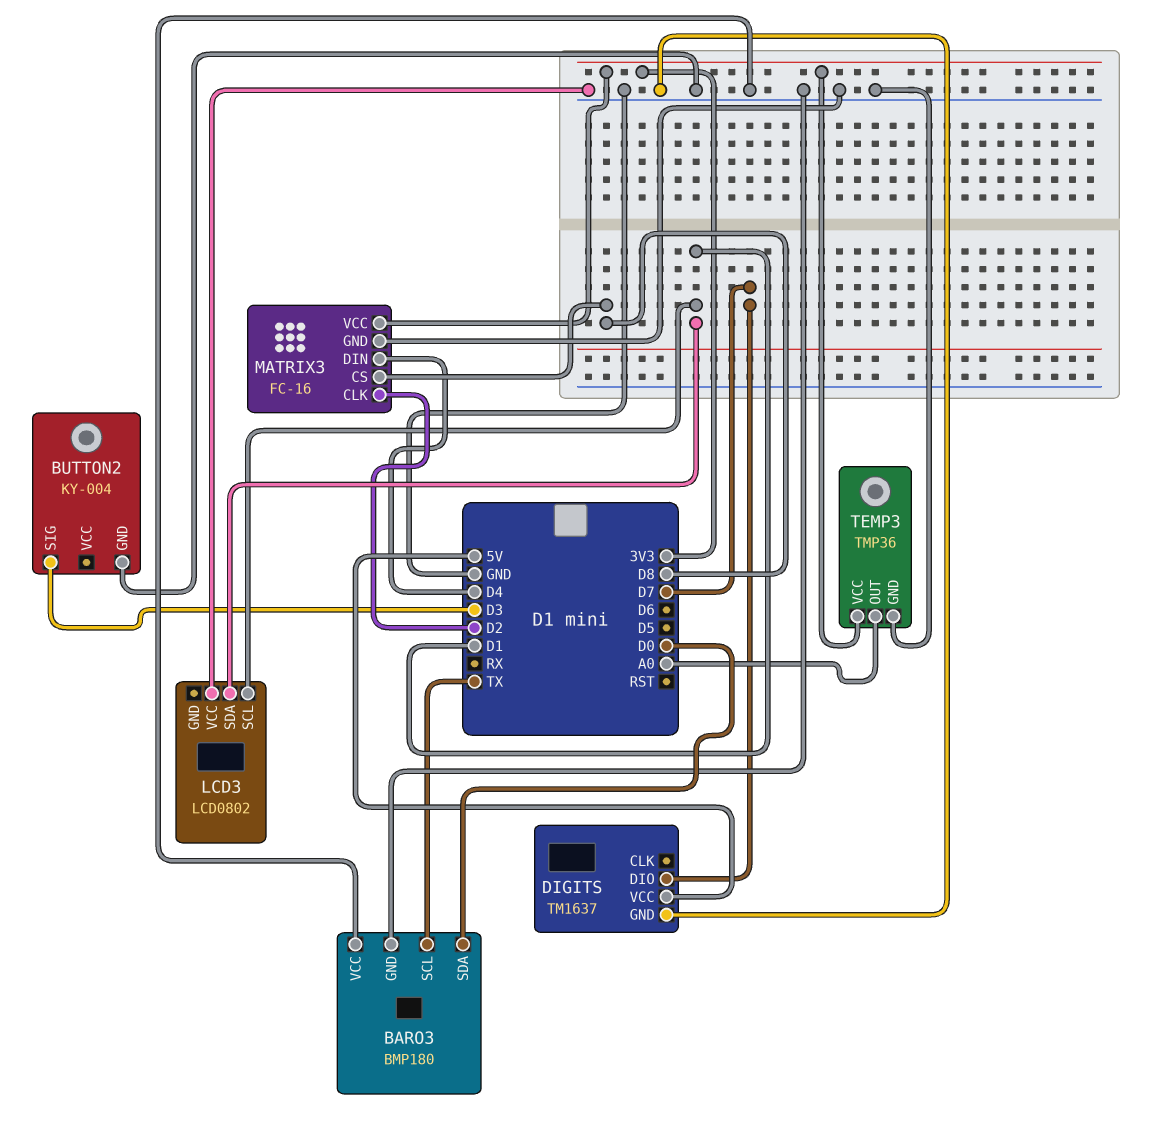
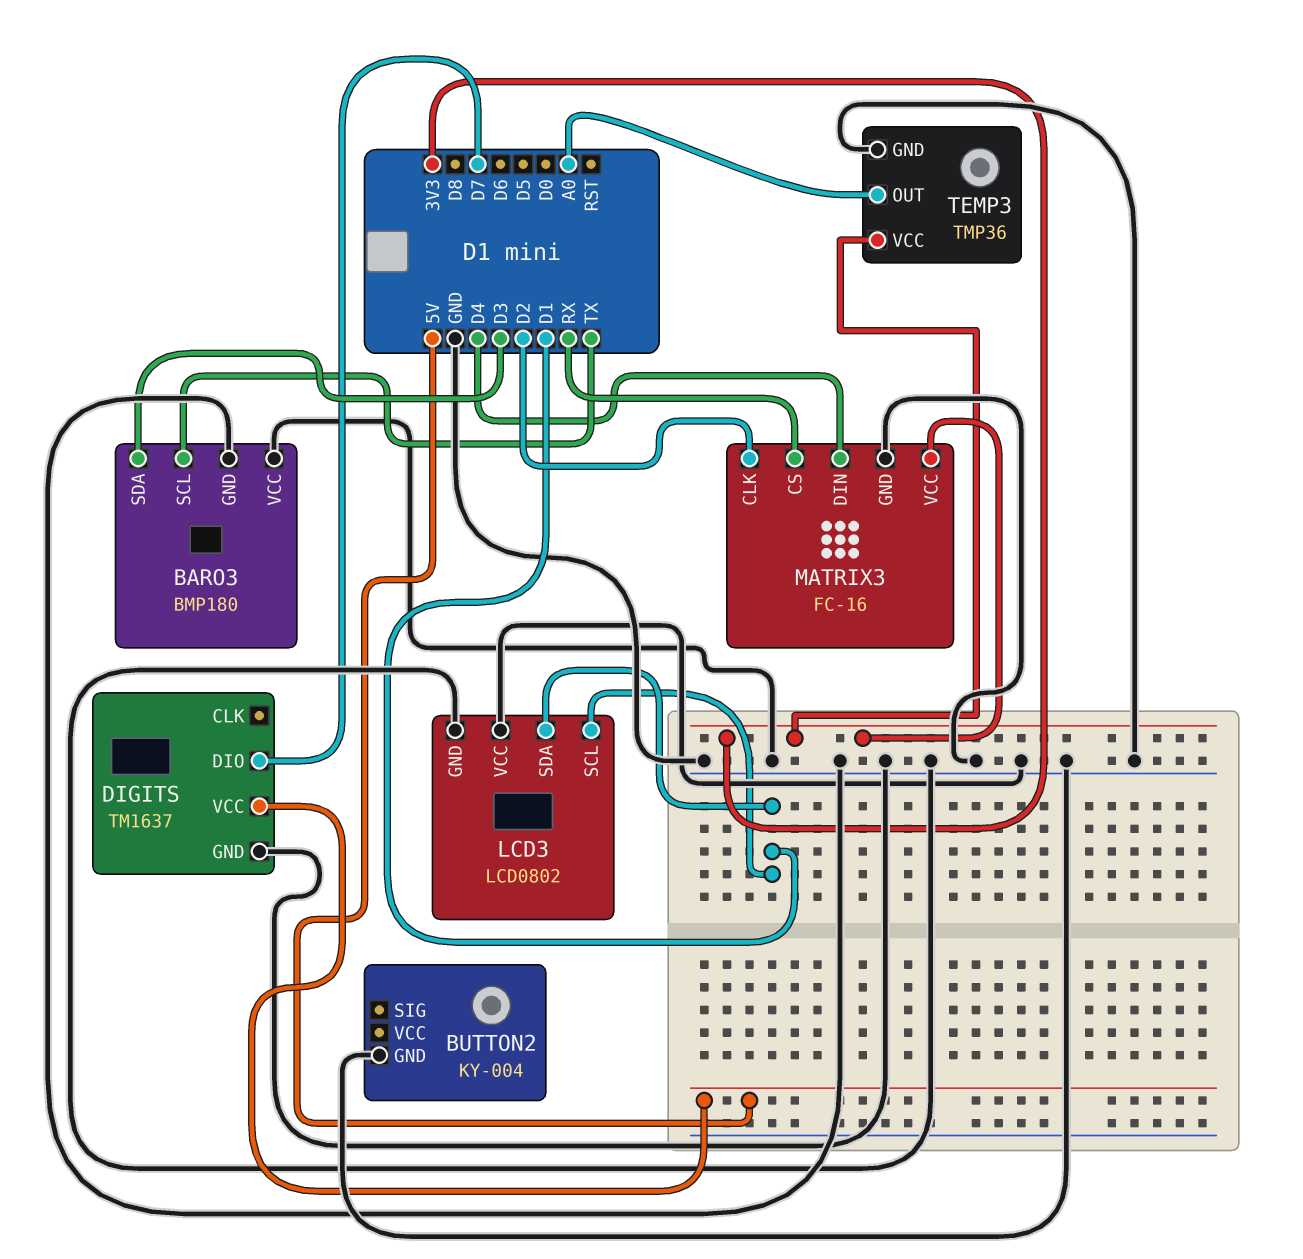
BARO3 pin SDA: D0 -> D3
BUTTON2 pin SIG: D3 -> none
LCD3 pin GND: none -> GND
MATRIX3 pin CS: D8 -> RX

